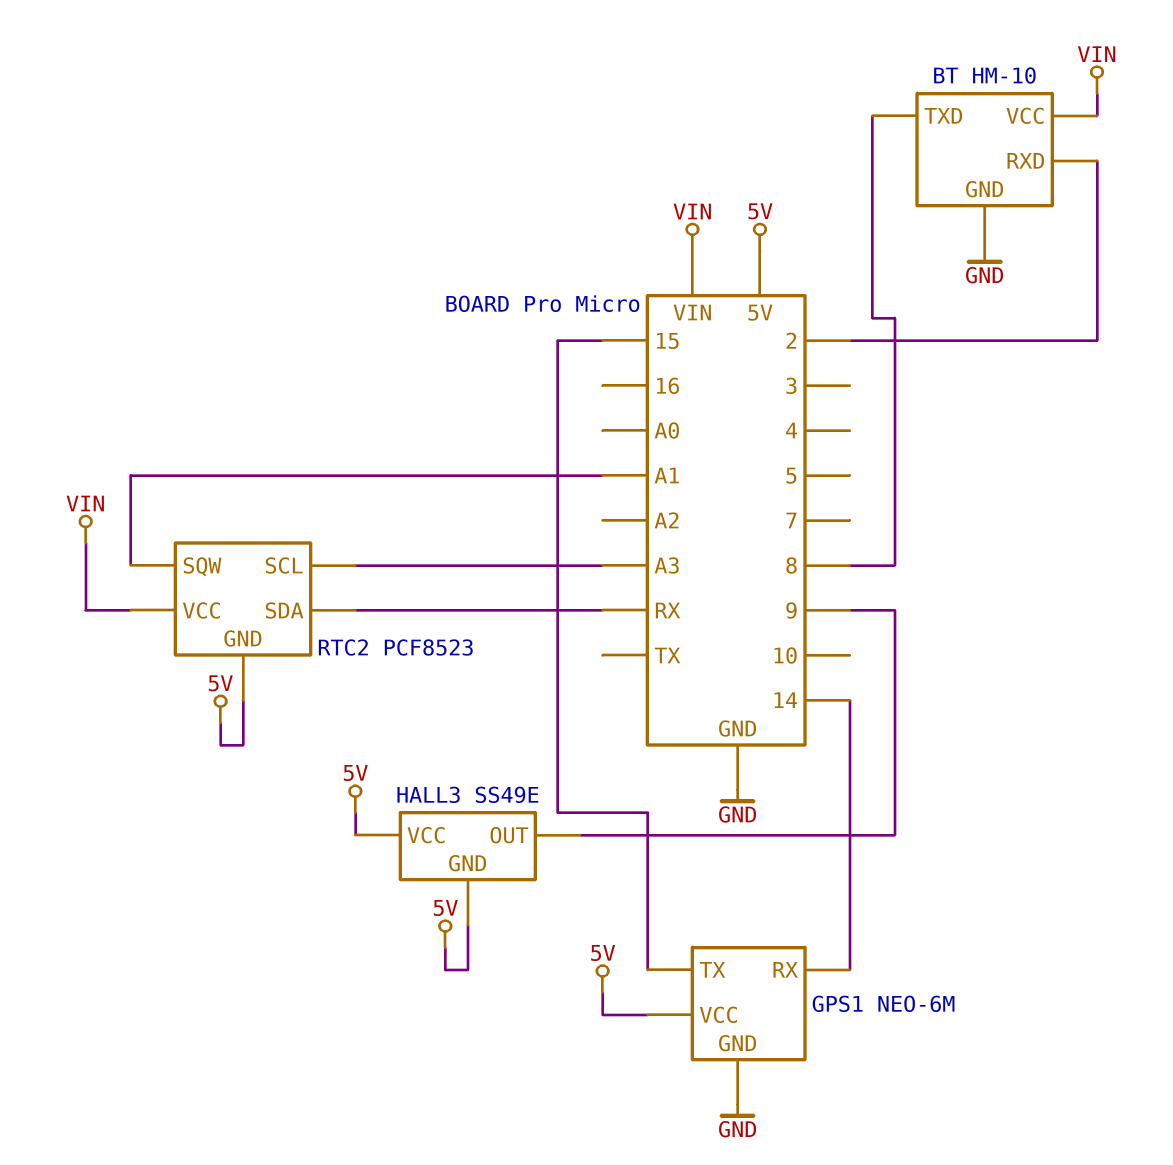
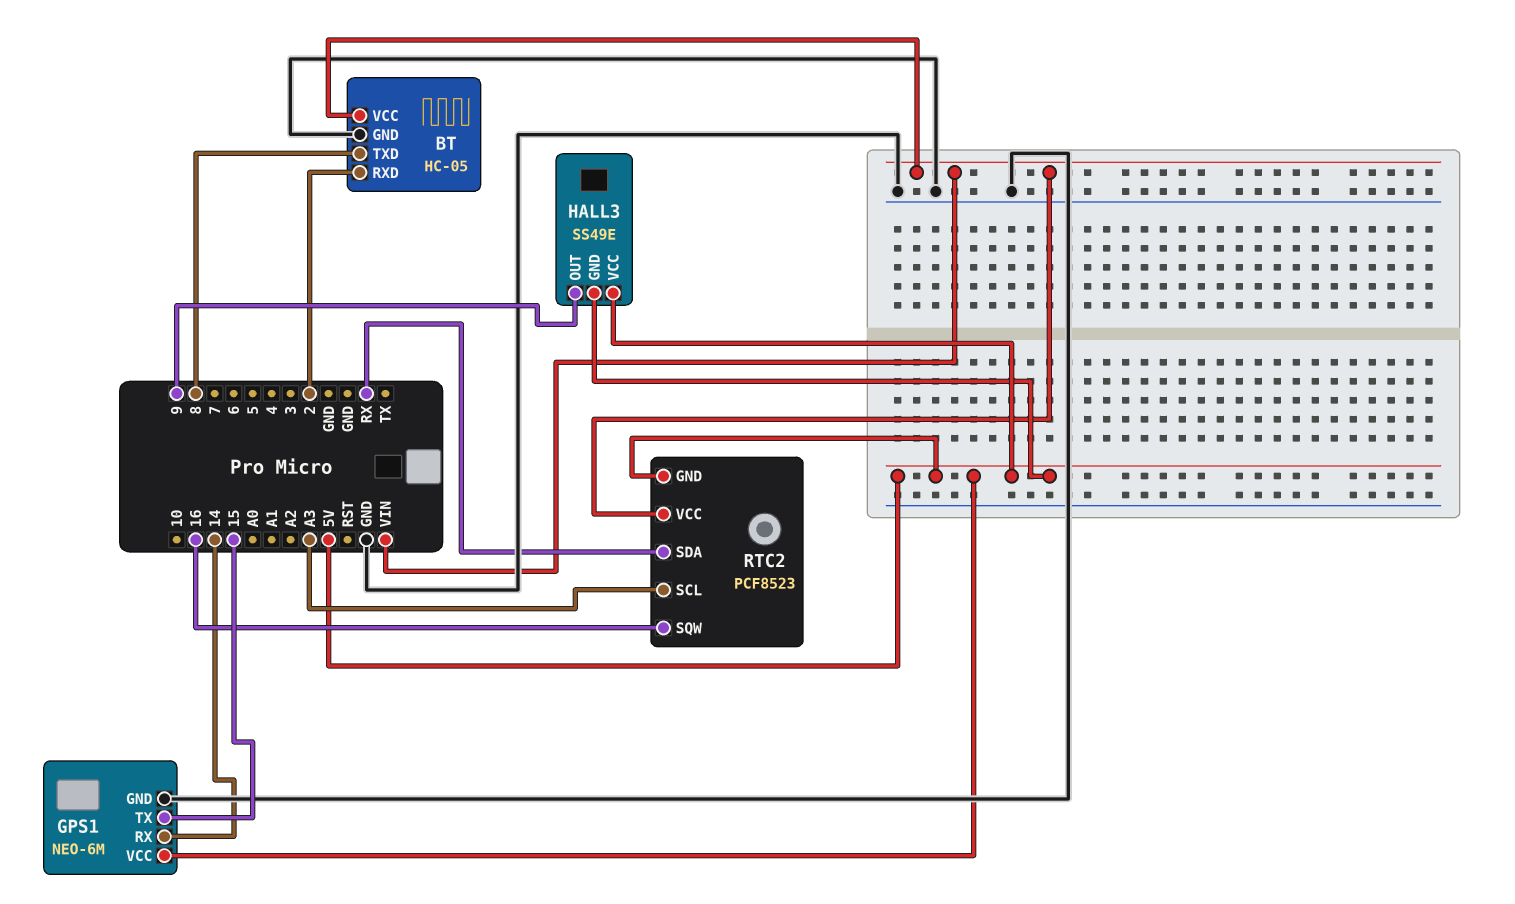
BT: HM-10 -> HC-05
RTC2 pin SQW: A1 -> 16

